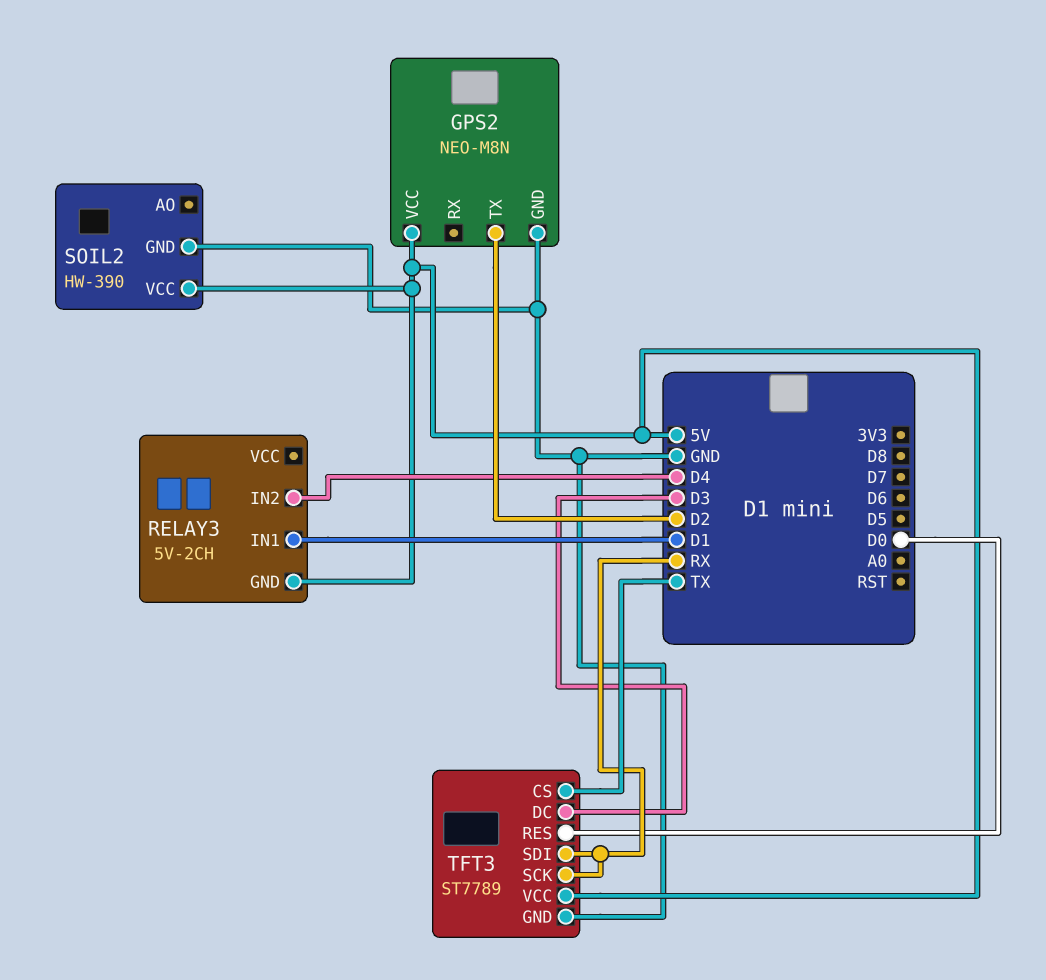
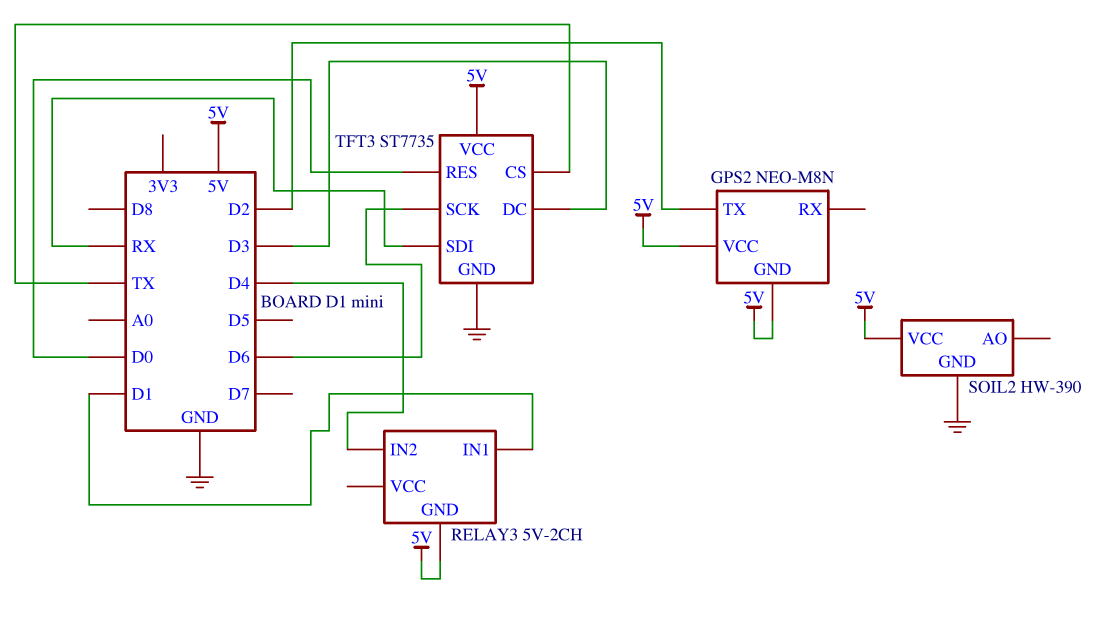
GPS2 pin GND: GND -> 5V
TFT3: ST7789 -> ST7735
TFT3 pin SCK: RX -> D6

